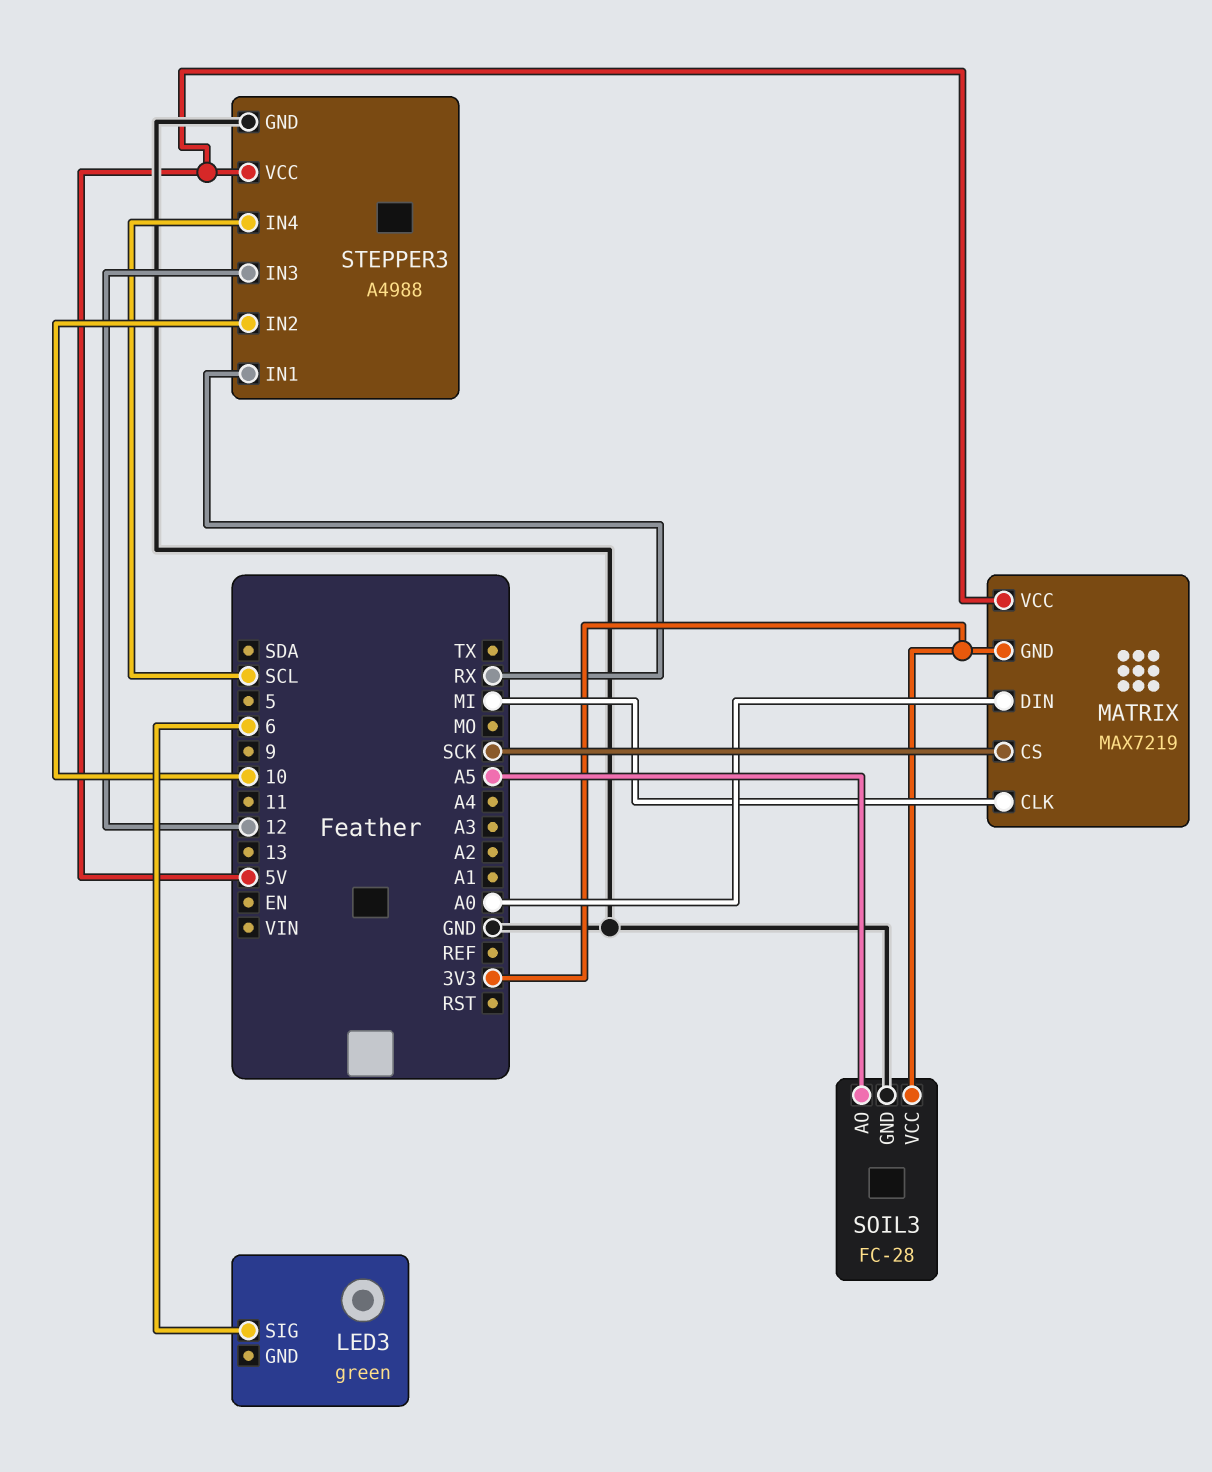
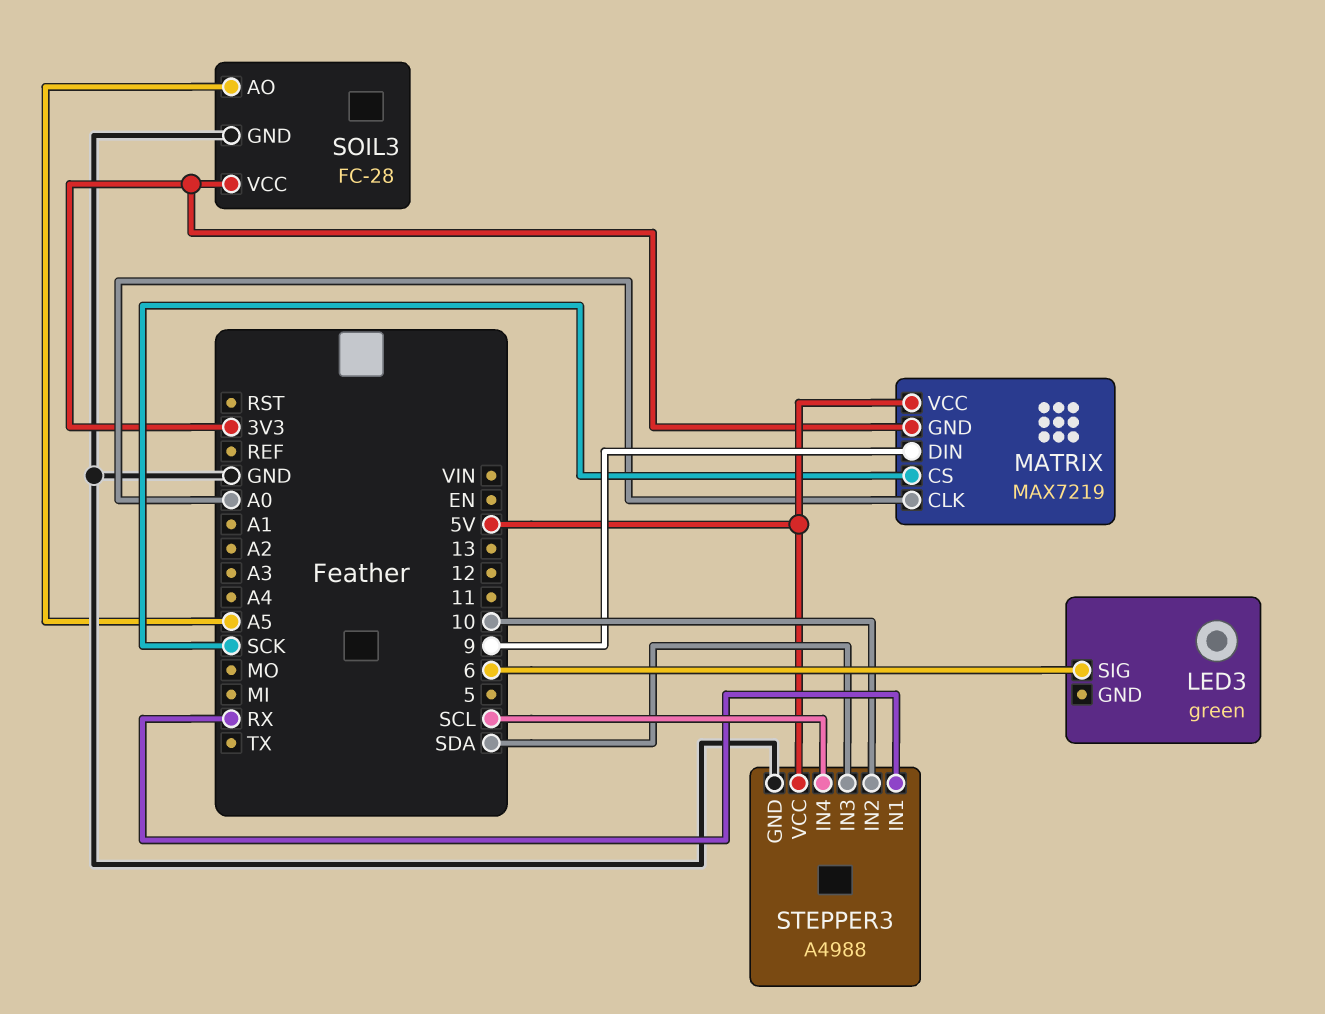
MATRIX pin CLK: MI -> A0
MATRIX pin DIN: A0 -> 9
STEPPER3 pin IN3: 12 -> SDA

